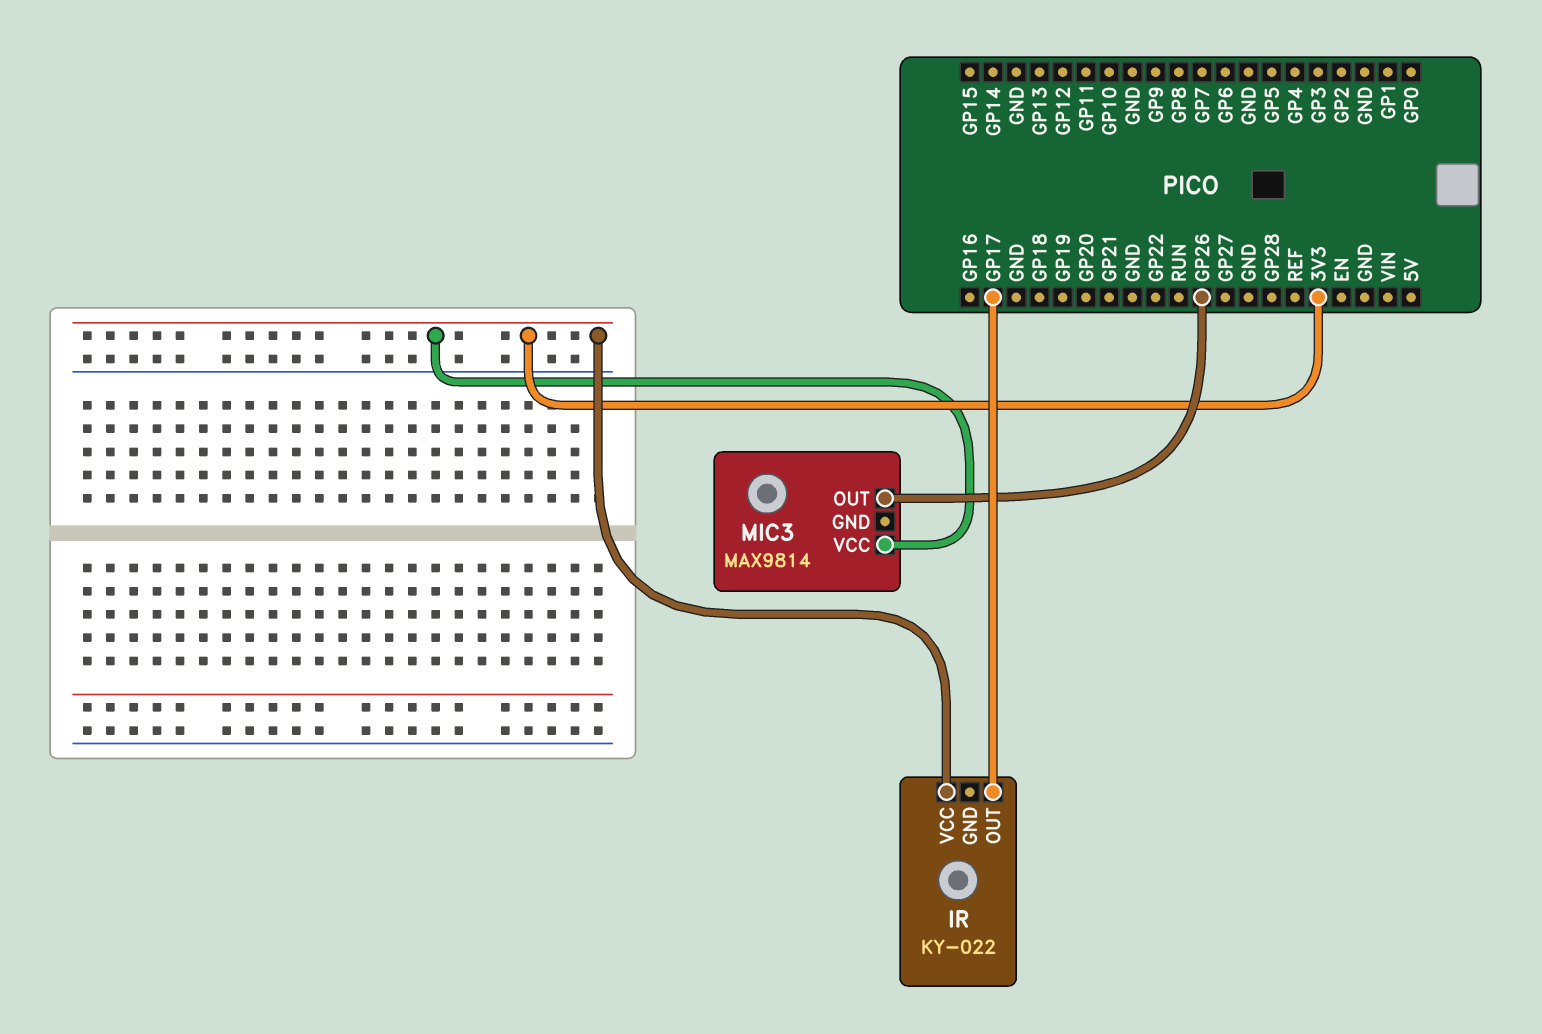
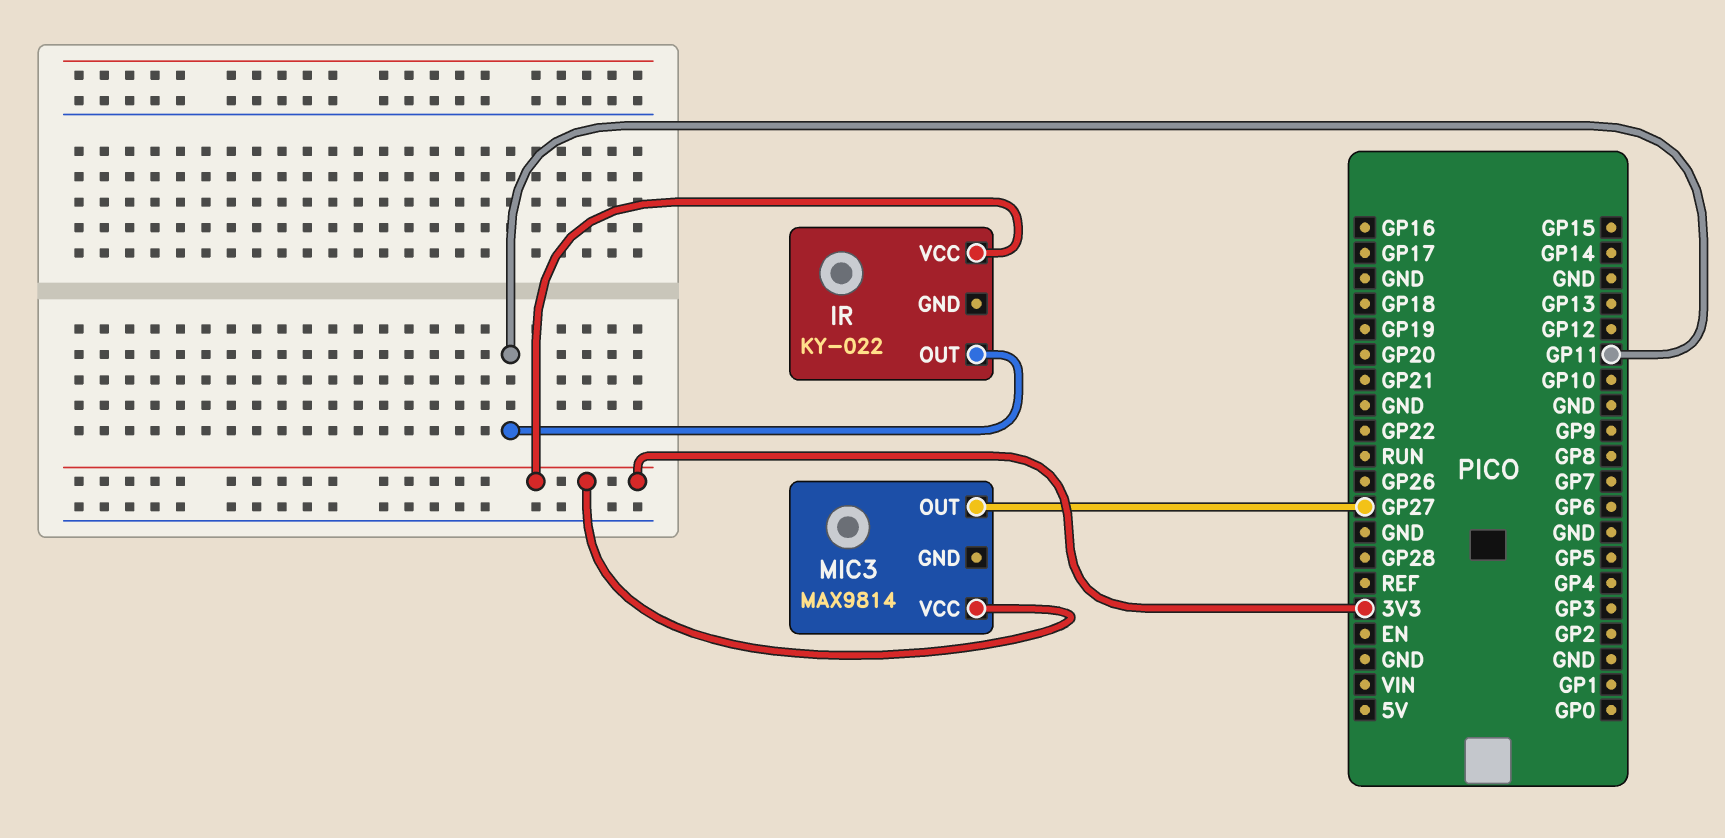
IR pin OUT: GP17 -> GP11
MIC3 pin OUT: GP26 -> GP27

